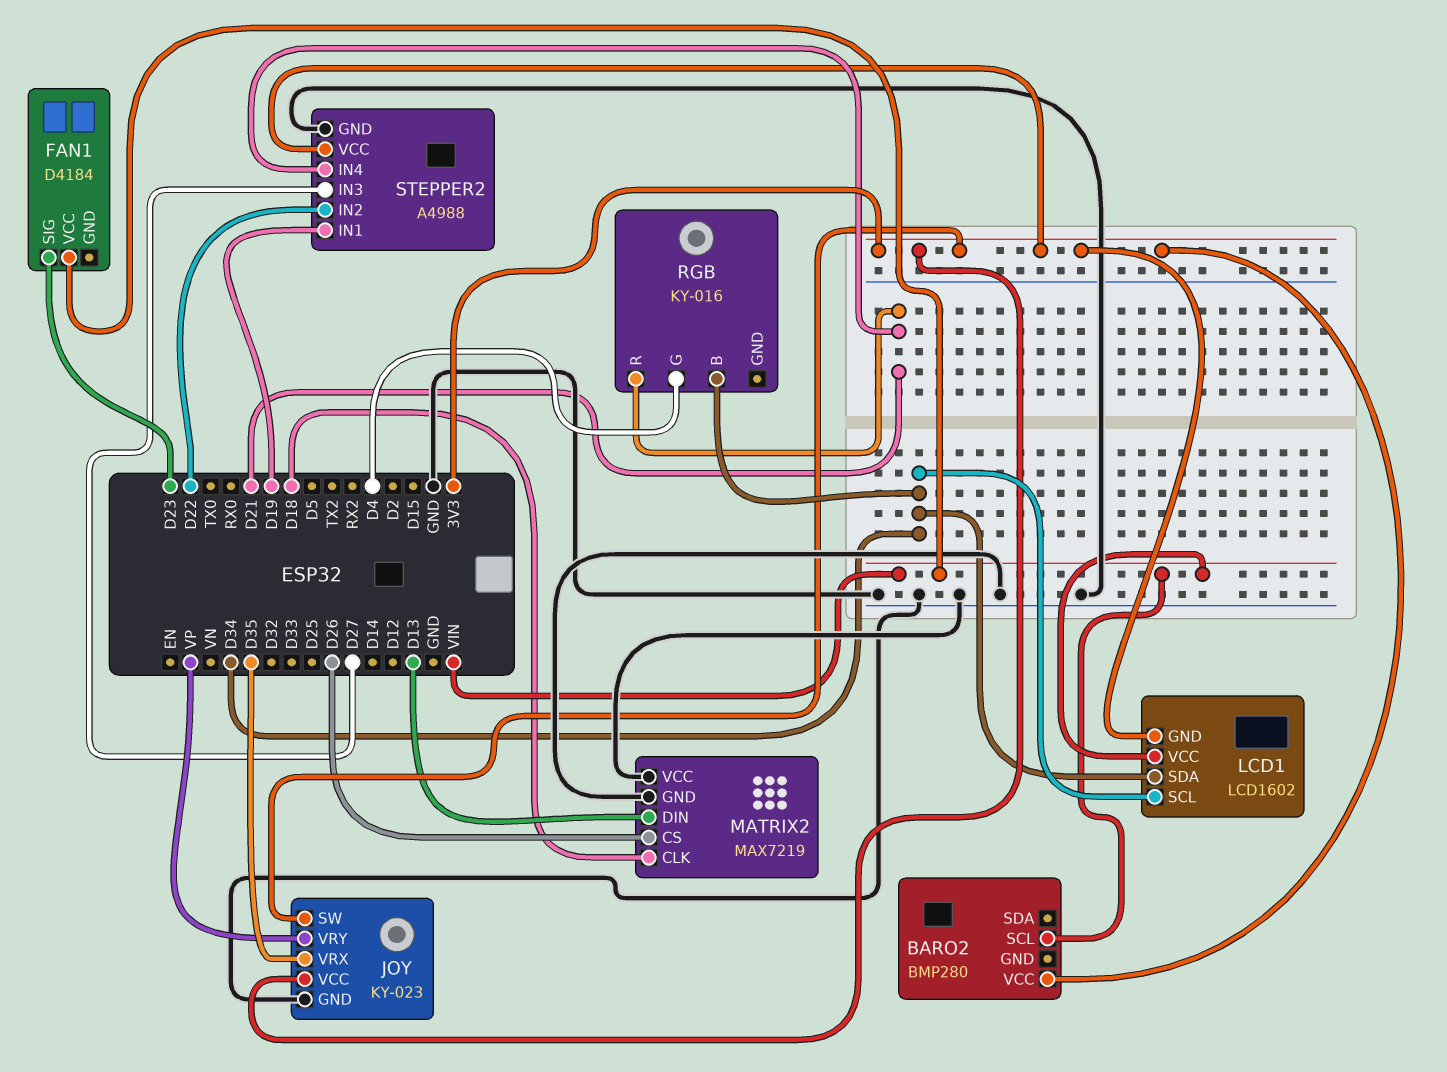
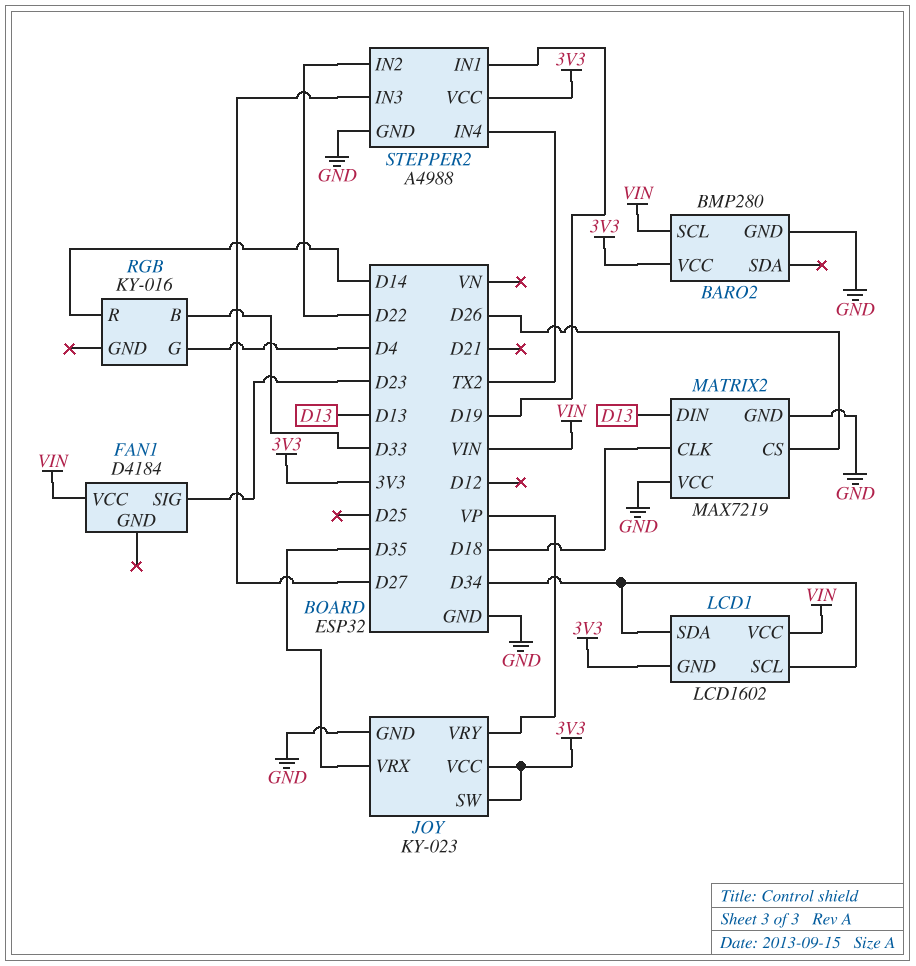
BARO2 pin GND: none -> GND
RGB pin B: D34 -> D33
RGB pin R: D21 -> D14
STEPPER2 pin IN4: D21 -> TX2

